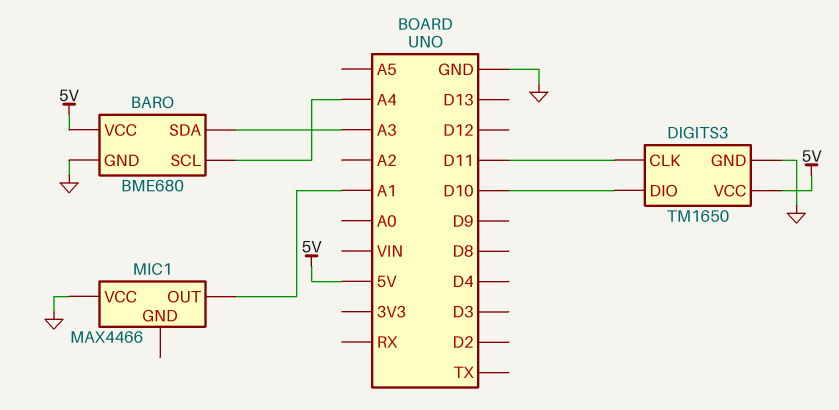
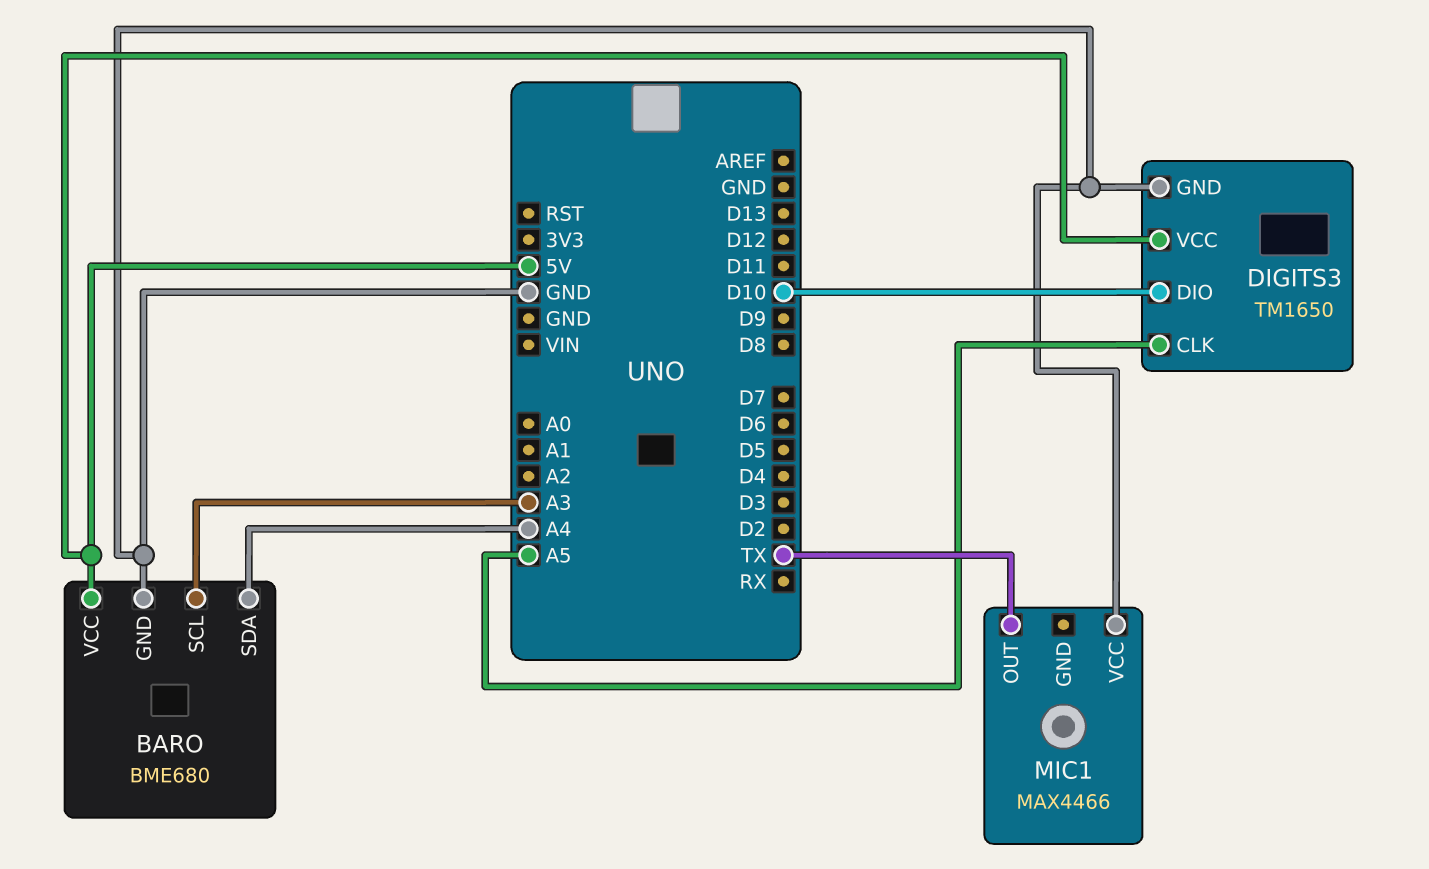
BARO pin SCL: A4 -> A3
BARO pin SDA: A3 -> A4
DIGITS3 pin CLK: D11 -> A5
MIC1 pin OUT: A1 -> TX

